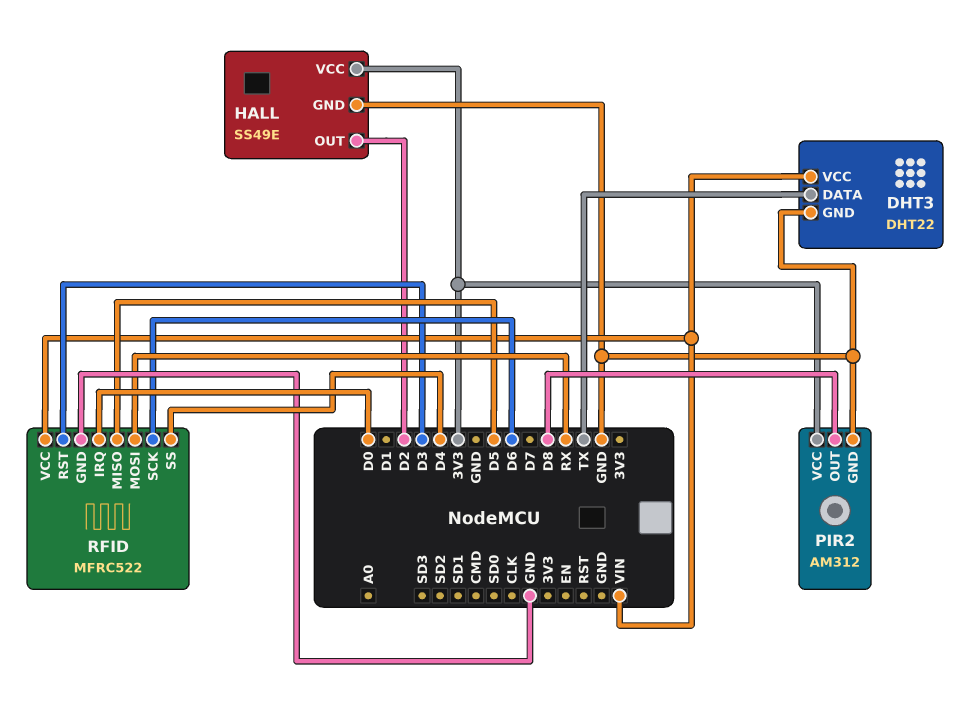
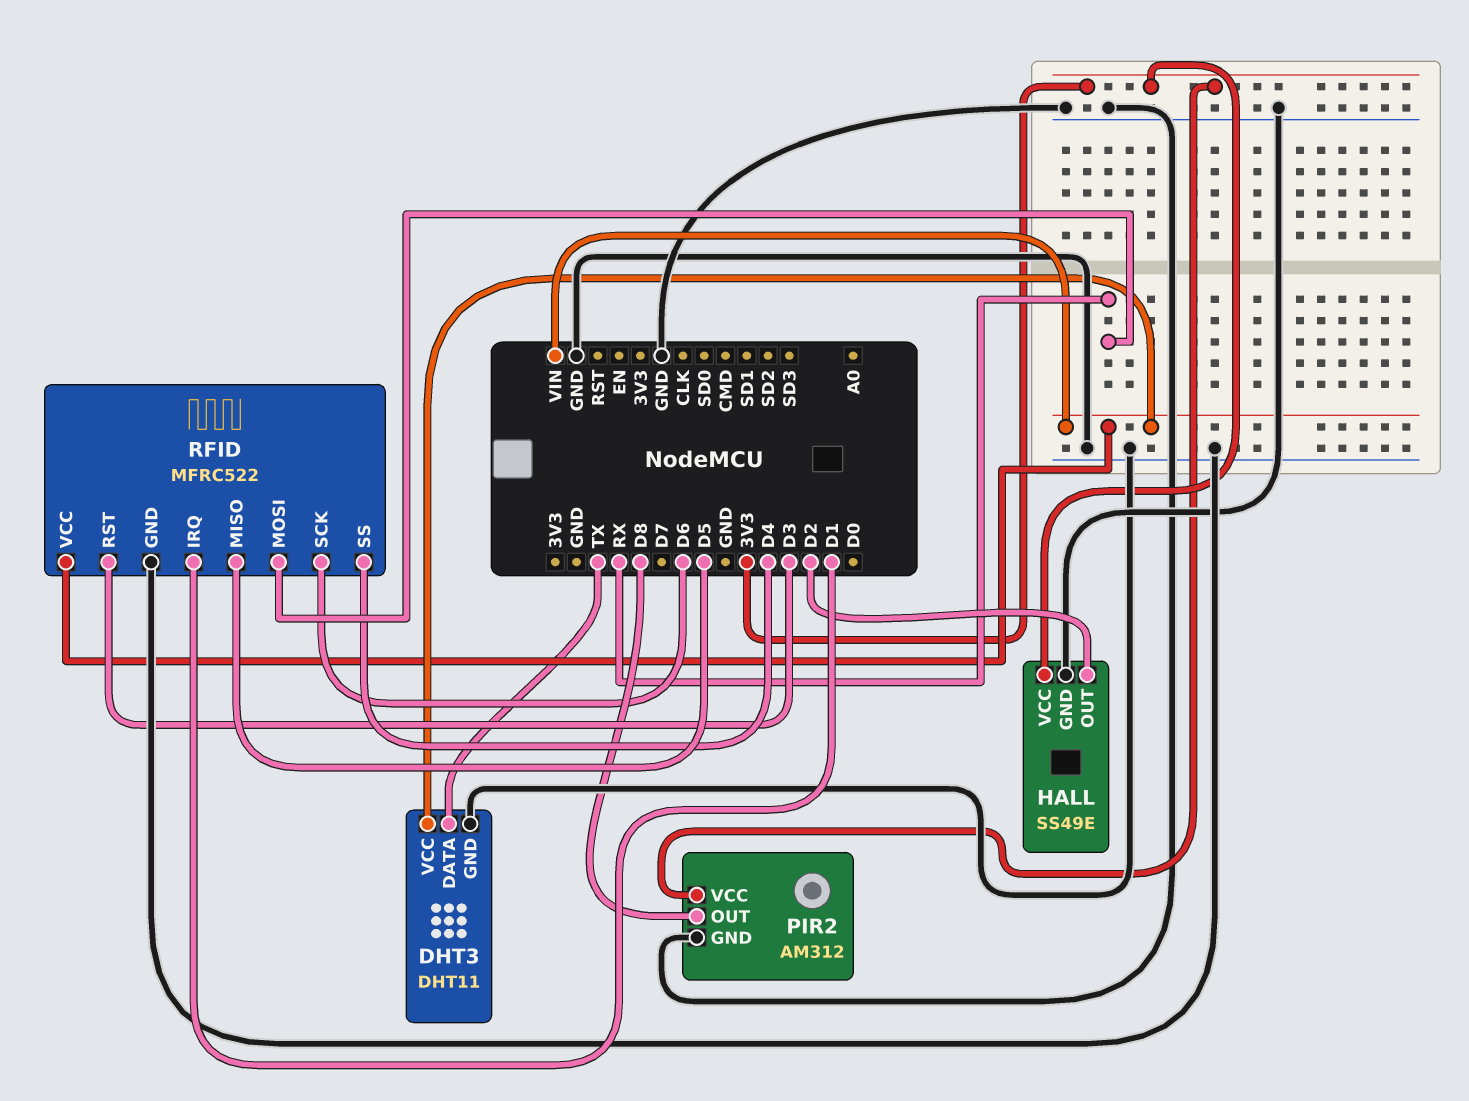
DHT3: DHT22 -> DHT11
RFID pin IRQ: D0 -> D1

